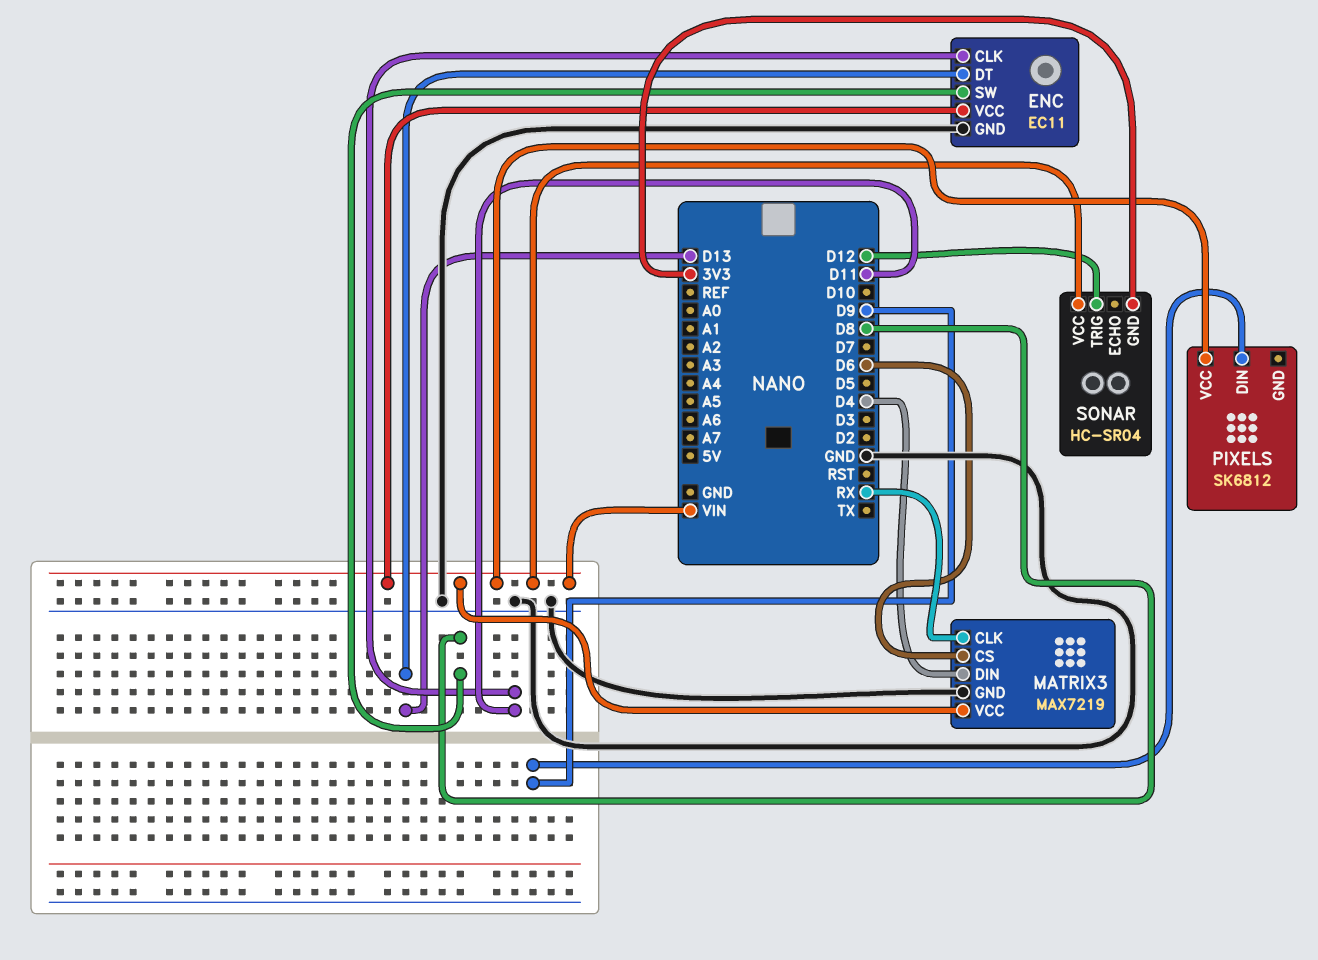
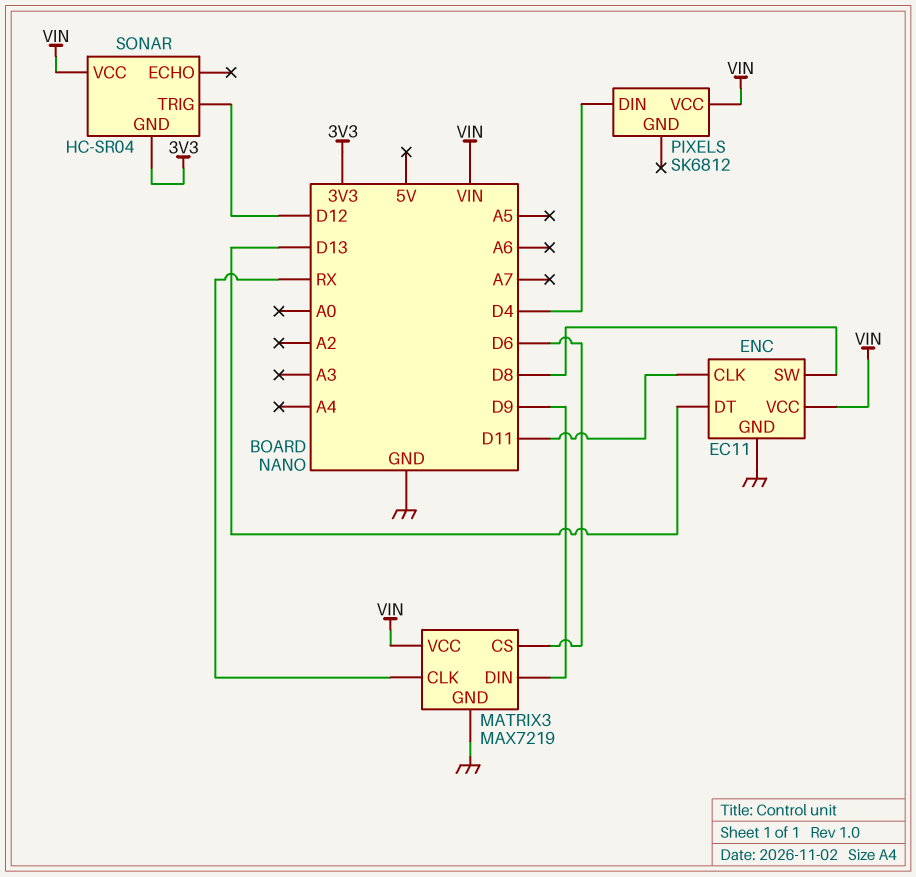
MATRIX3 pin DIN: D4 -> D9
PIXELS pin DIN: D9 -> D4

